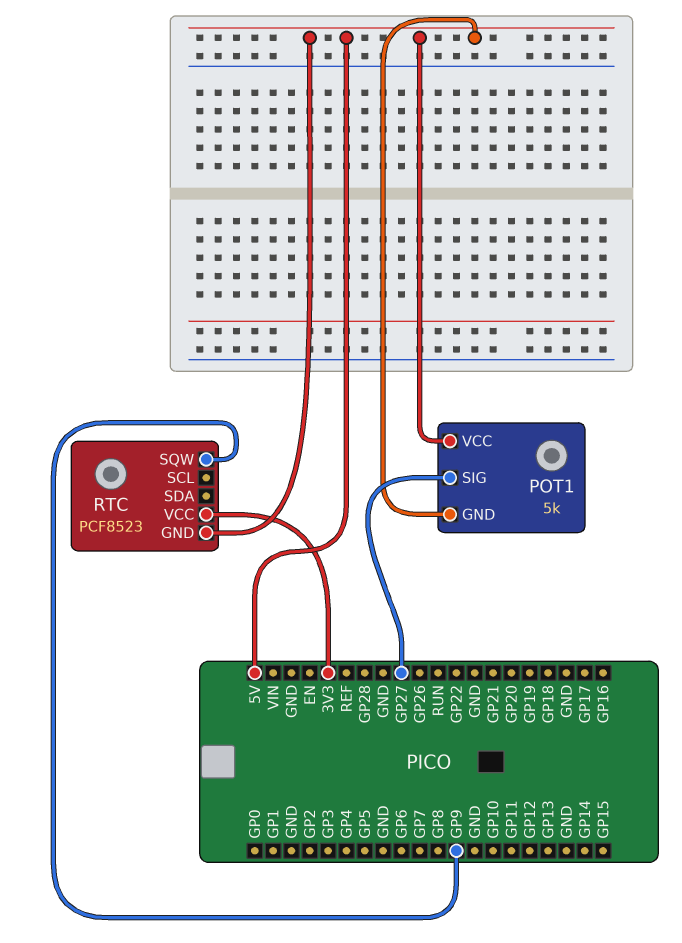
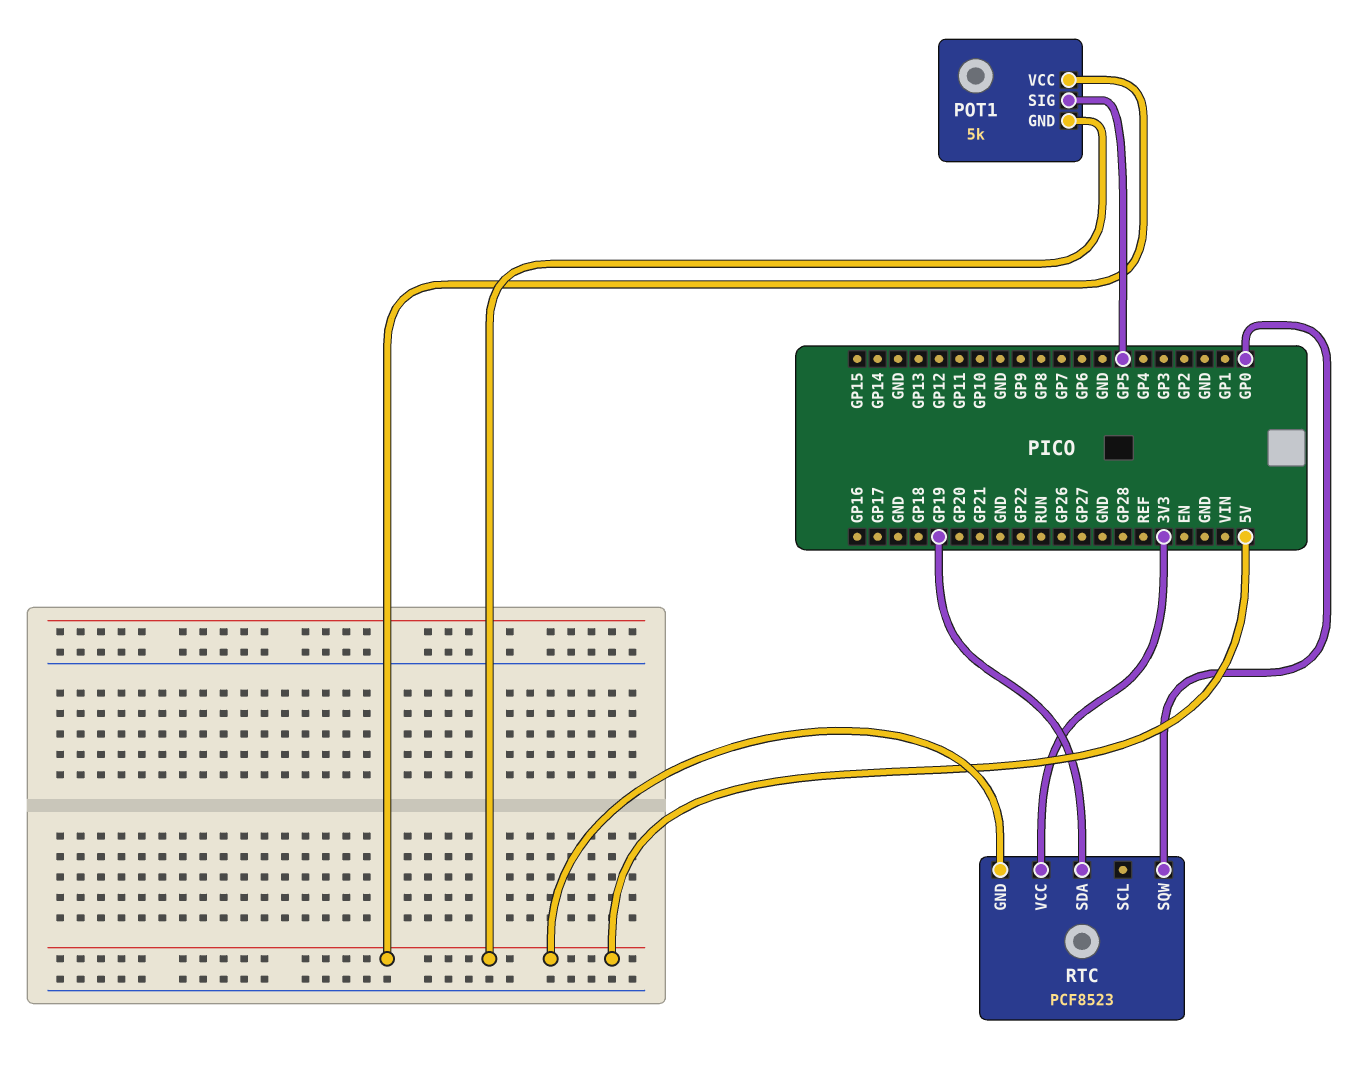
POT1 pin SIG: GP27 -> GP5
RTC pin SDA: none -> GP19
RTC pin SQW: GP9 -> GP0

